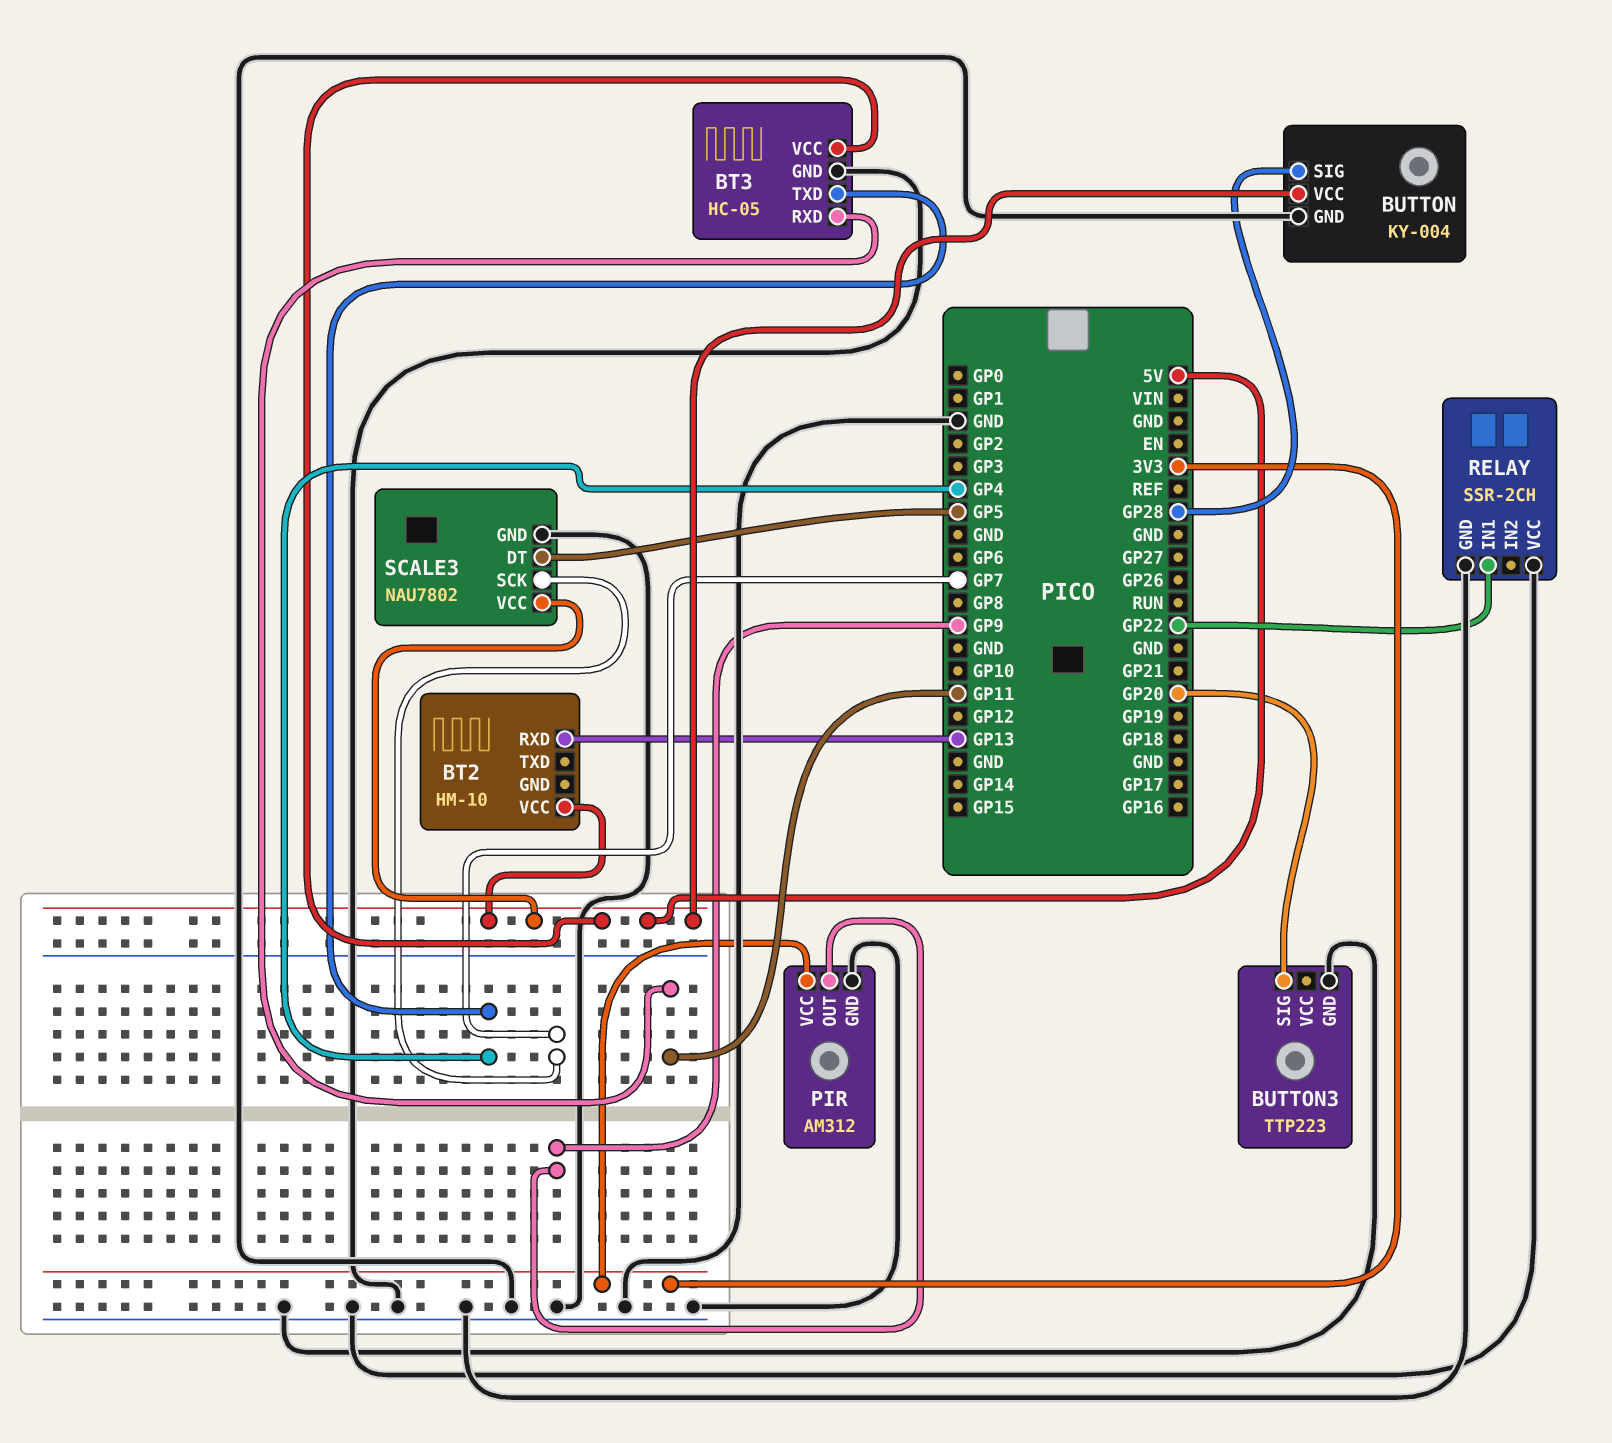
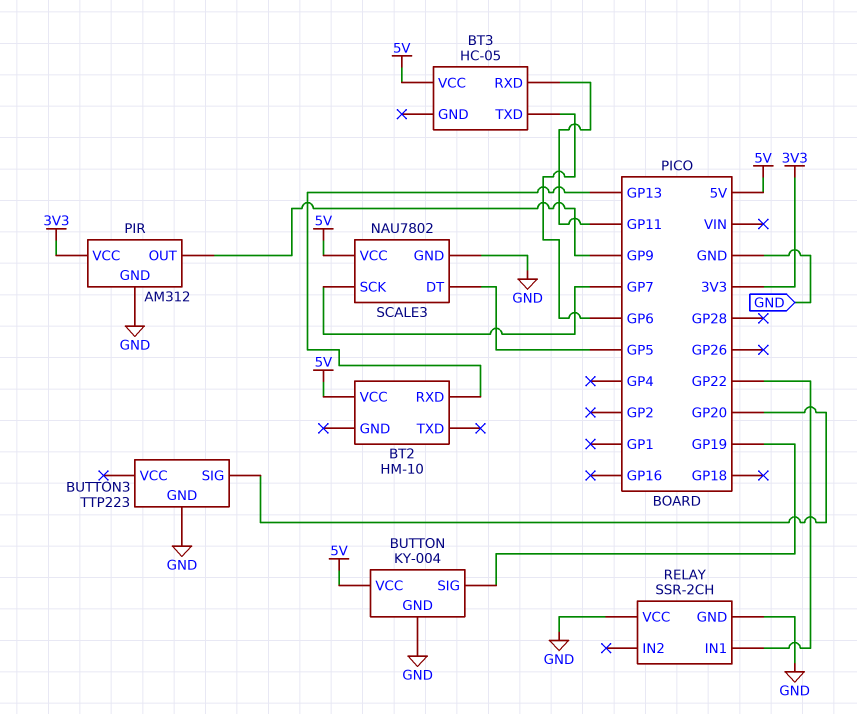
BT3 pin GND: GND -> none
BT3 pin TXD: GP4 -> GP6
BUTTON pin SIG: GP28 -> GP19

